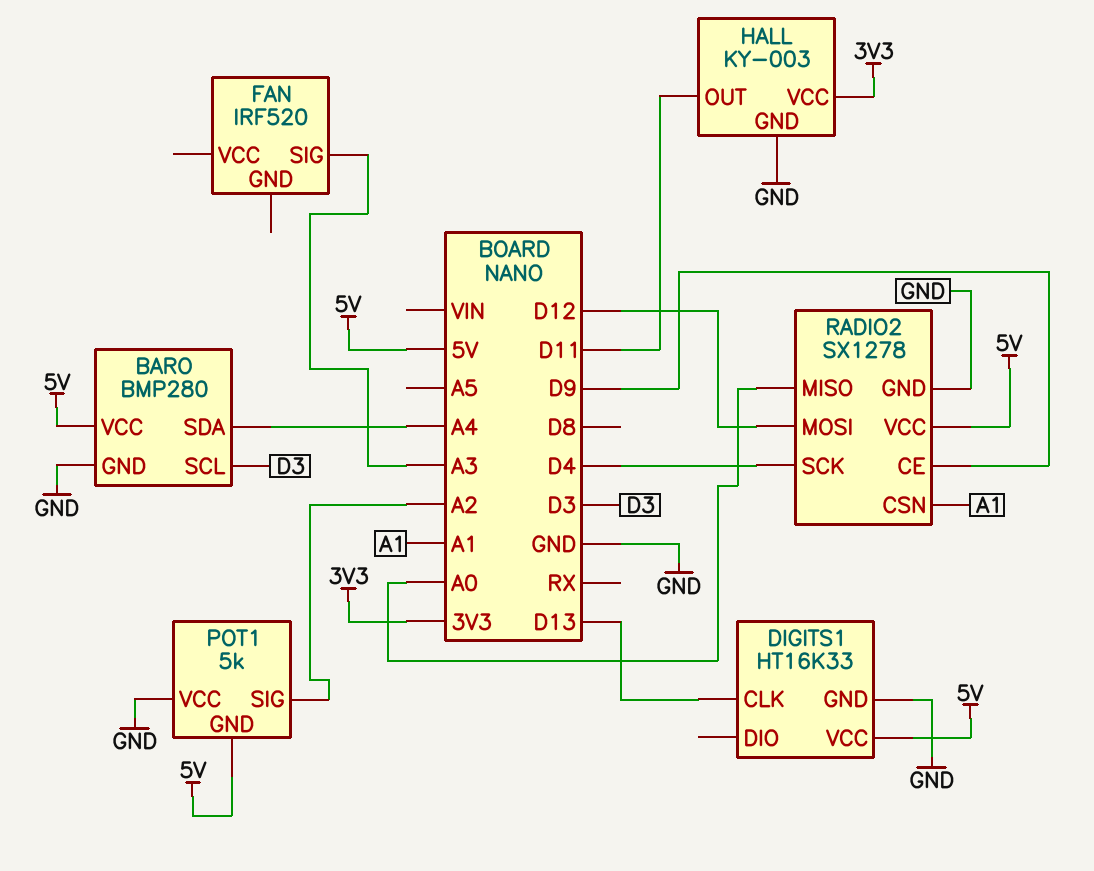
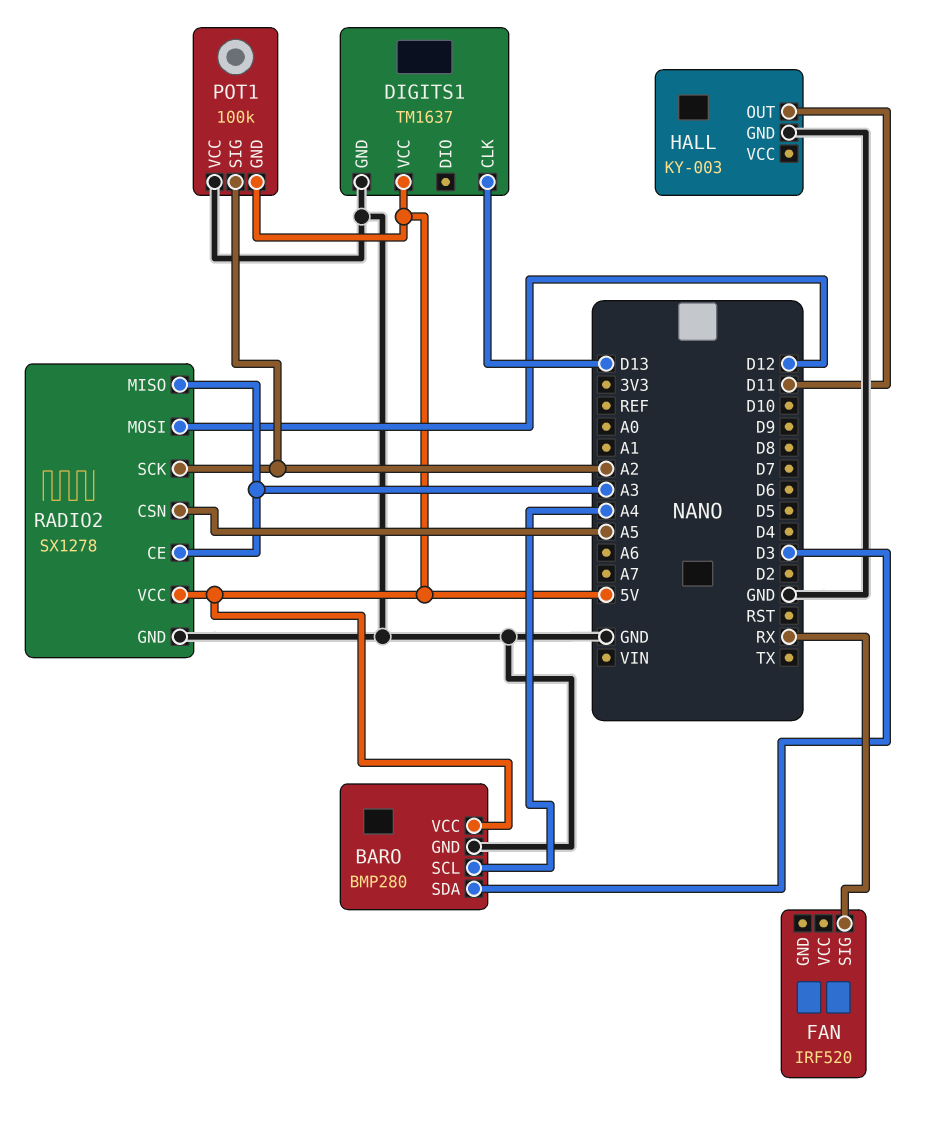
BARO pin SCL: D3 -> A4
BARO pin SDA: A4 -> D3
DIGITS1: HT16K33 -> TM1637
FAN pin SIG: A3 -> RX
HALL pin VCC: 3V3 -> none
POT1: 5k -> 100k
RADIO2 pin CE: D9 -> A3
RADIO2 pin CSN: A1 -> A5
RADIO2 pin MISO: A0 -> A3
RADIO2 pin SCK: D4 -> A2

